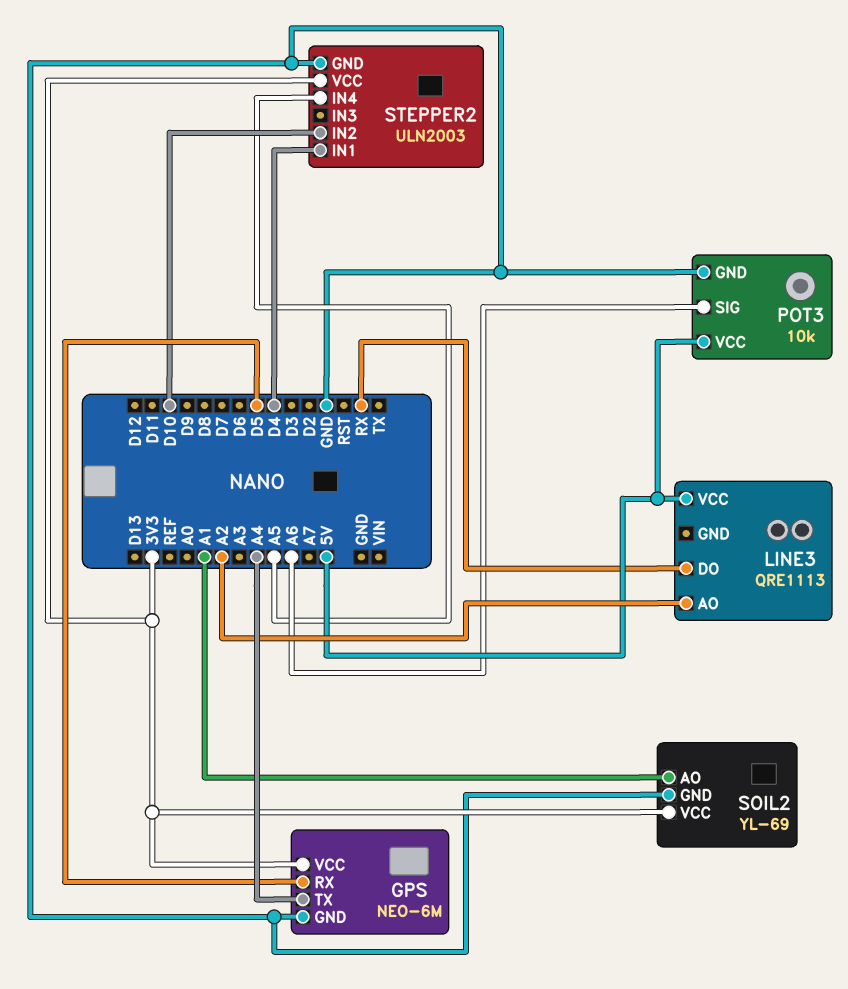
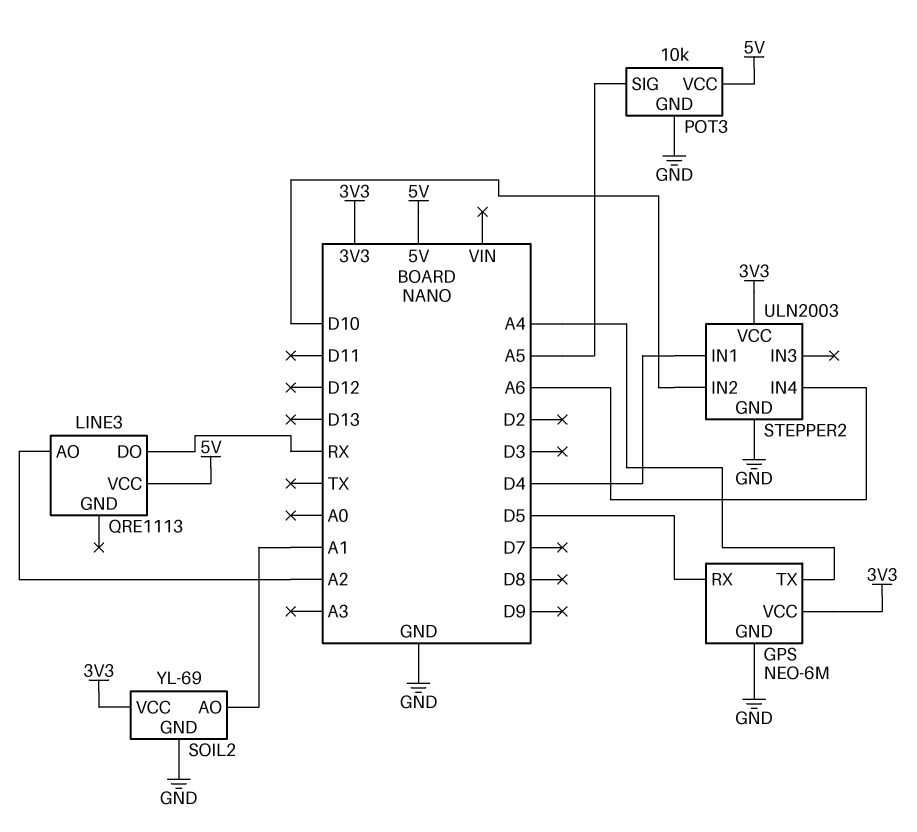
POT3 pin SIG: A6 -> A5
STEPPER2 pin IN4: A5 -> A6

